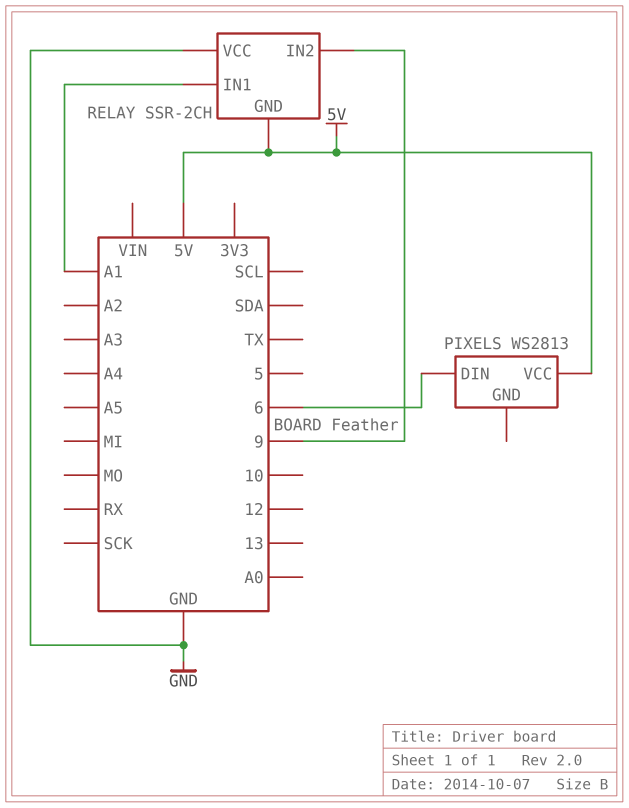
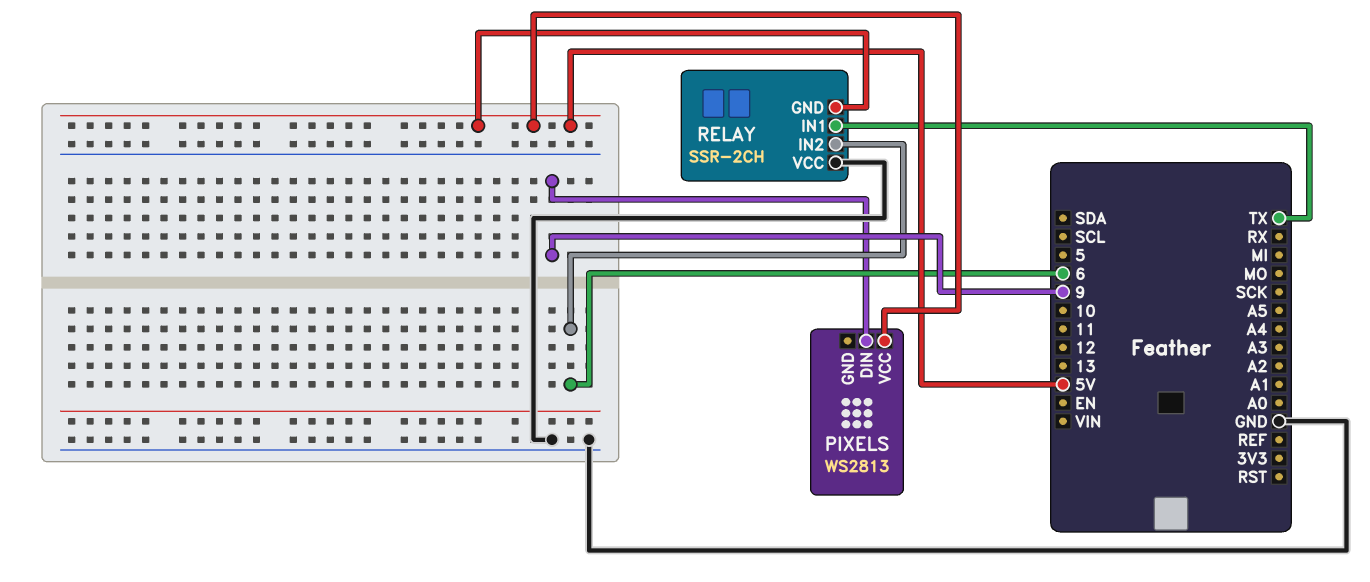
PIXELS pin DIN: 6 -> 9
RELAY pin IN1: A1 -> TX
RELAY pin IN2: 9 -> 6

